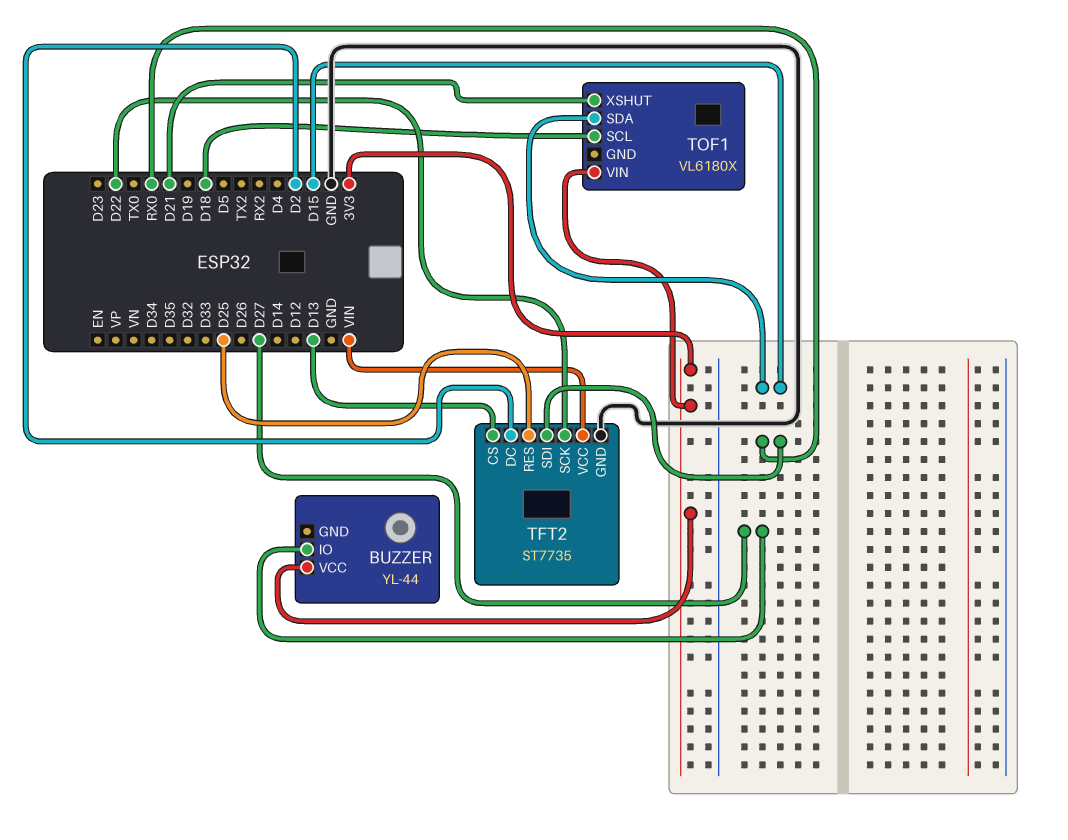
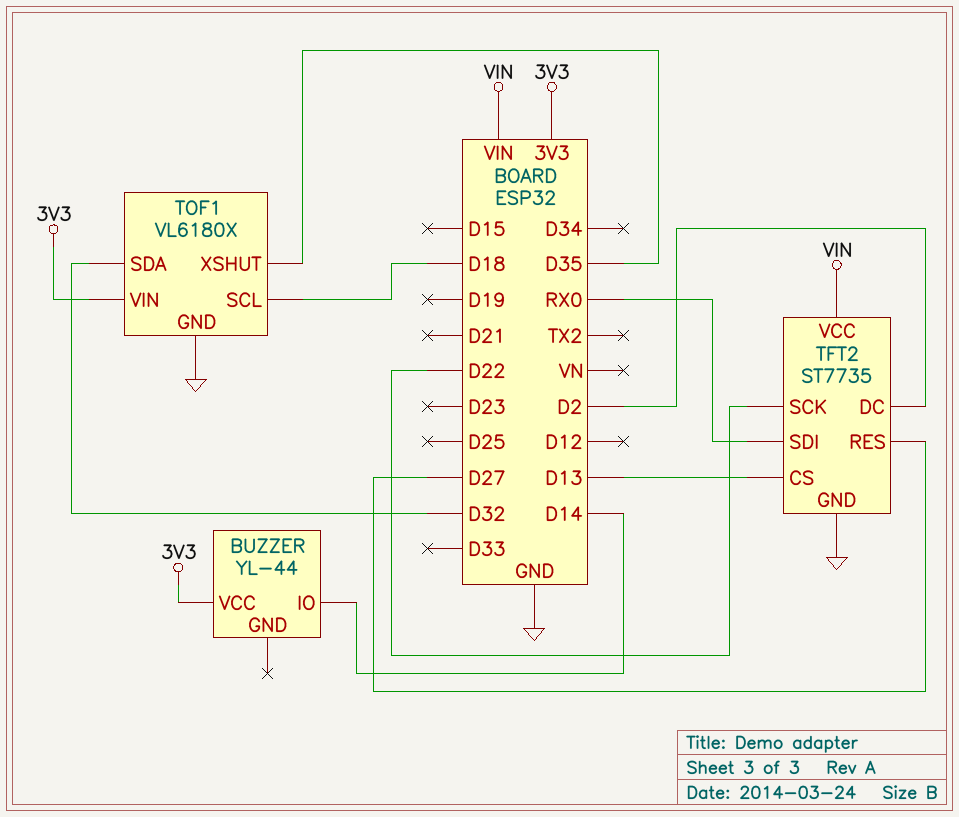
BUZZER pin IO: D27 -> D14
TFT2 pin RES: D25 -> D27
TOF1 pin GND: none -> GND
TOF1 pin SDA: D15 -> D32
TOF1 pin XSHUT: D21 -> D35

